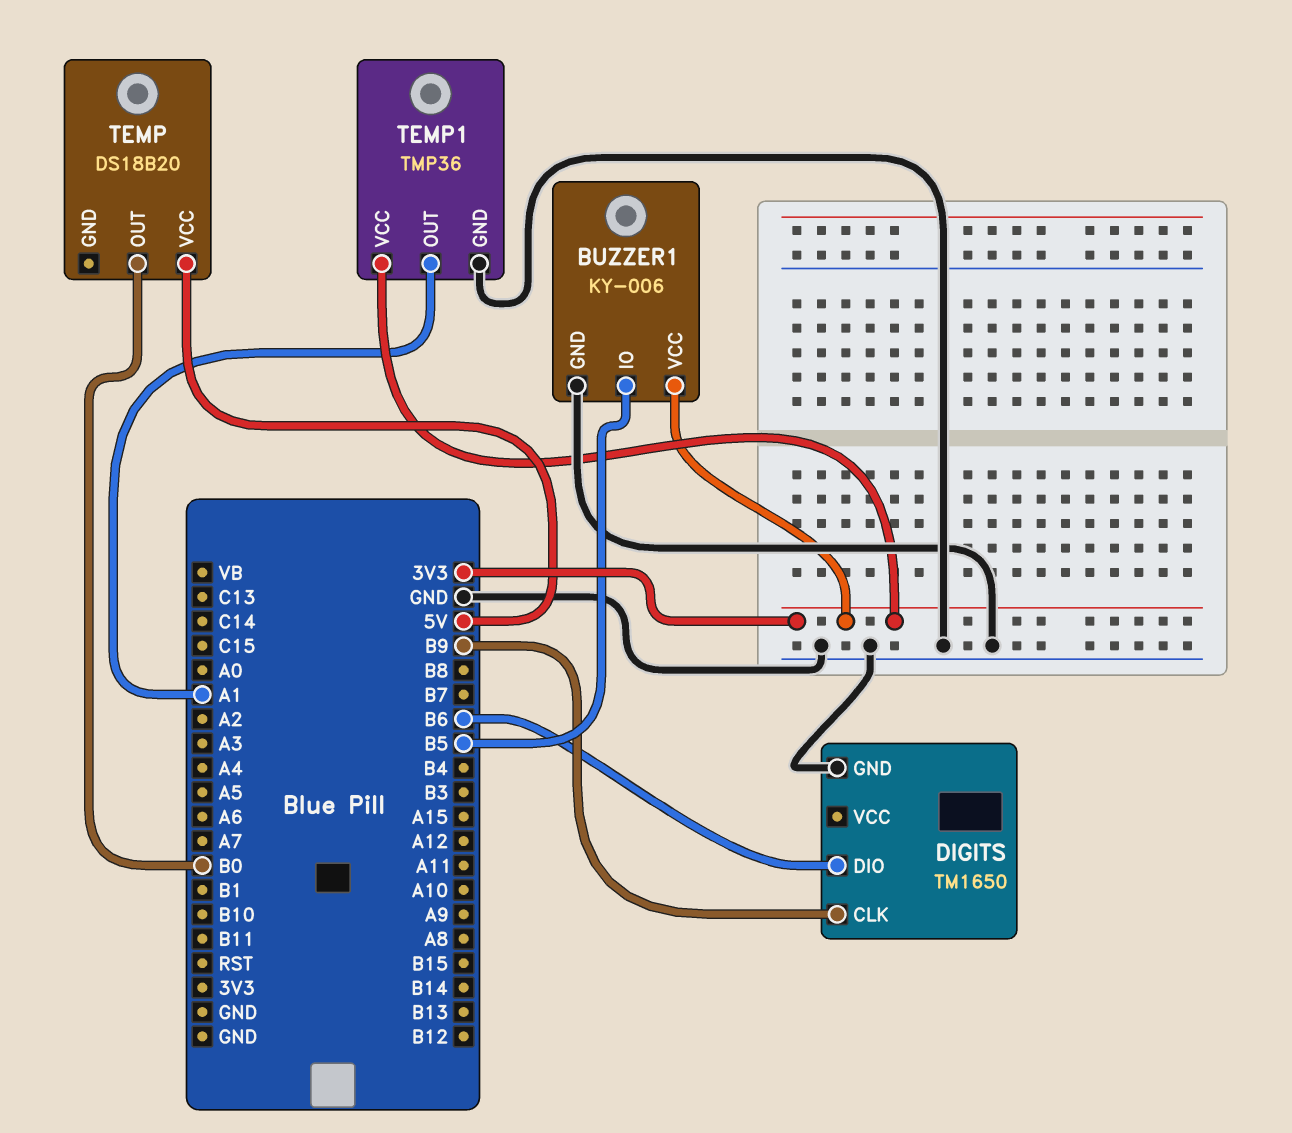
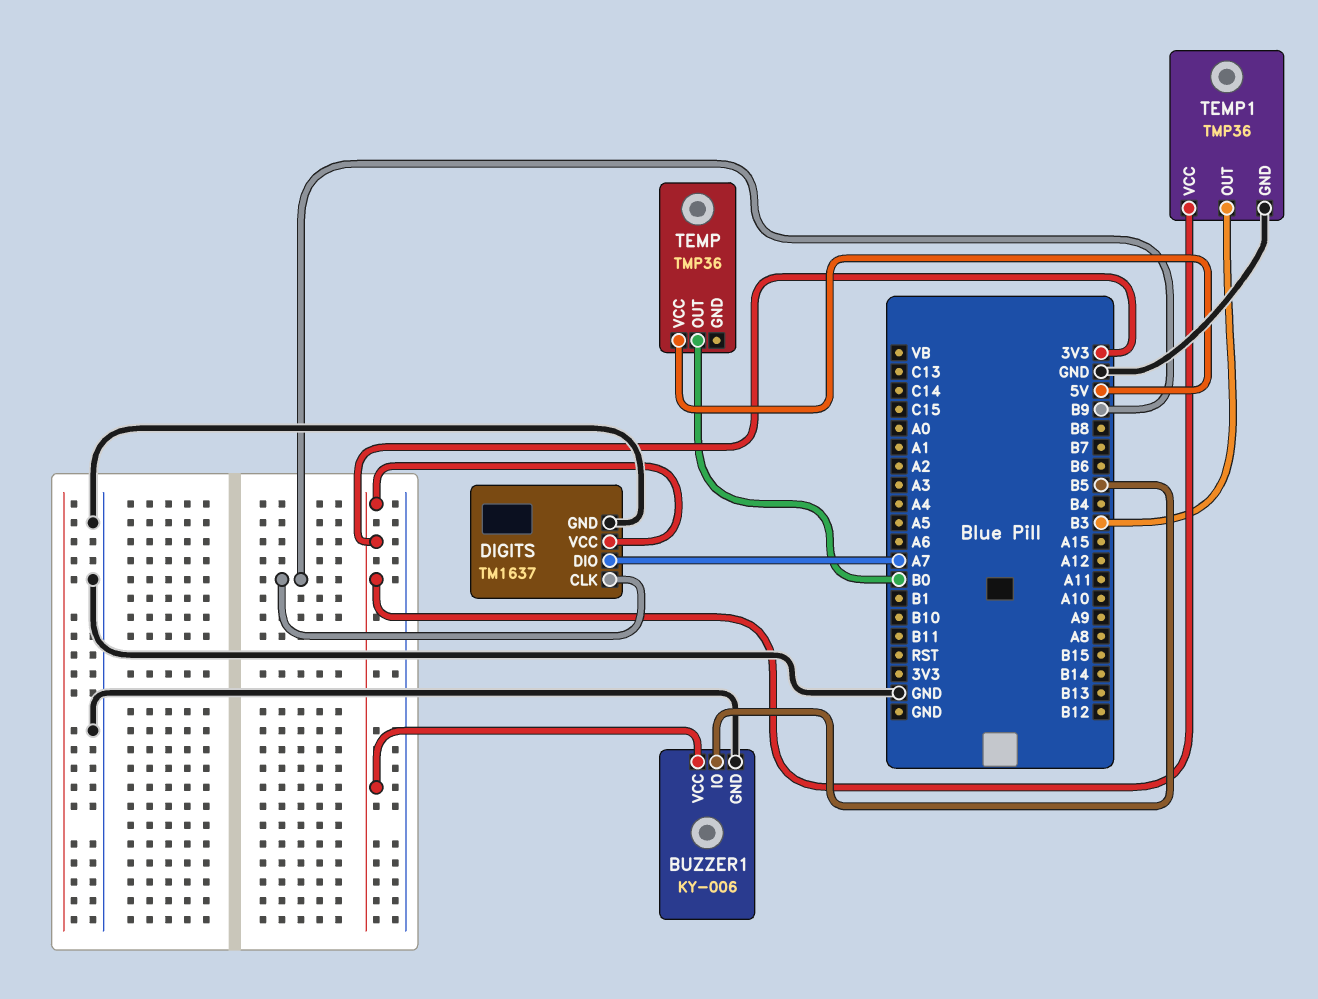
DIGITS: TM1650 -> TM1637
DIGITS pin DIO: B6 -> A7
DIGITS pin VCC: none -> 3V3
TEMP: DS18B20 -> TMP36
TEMP1 pin OUT: A1 -> B3

